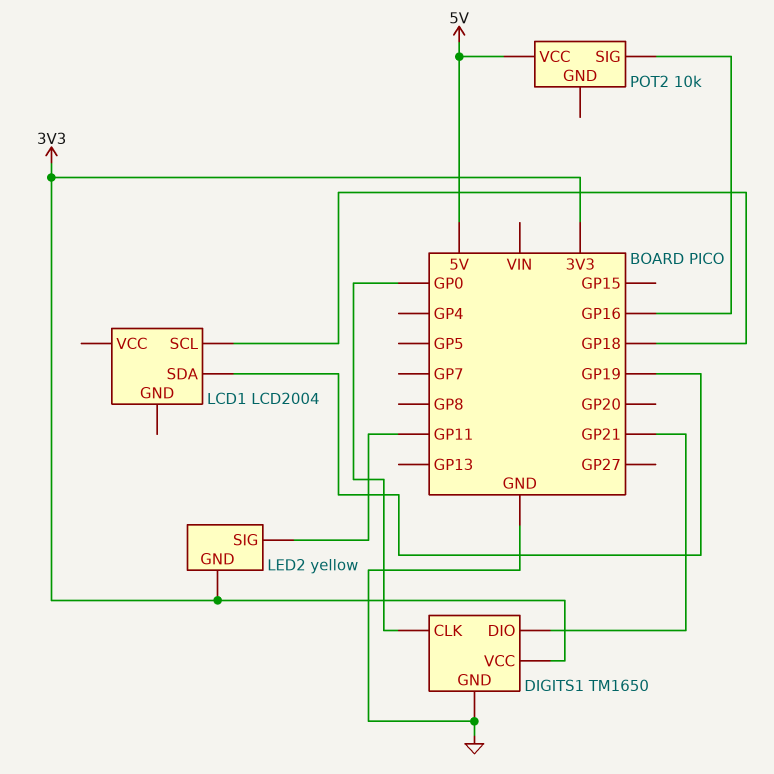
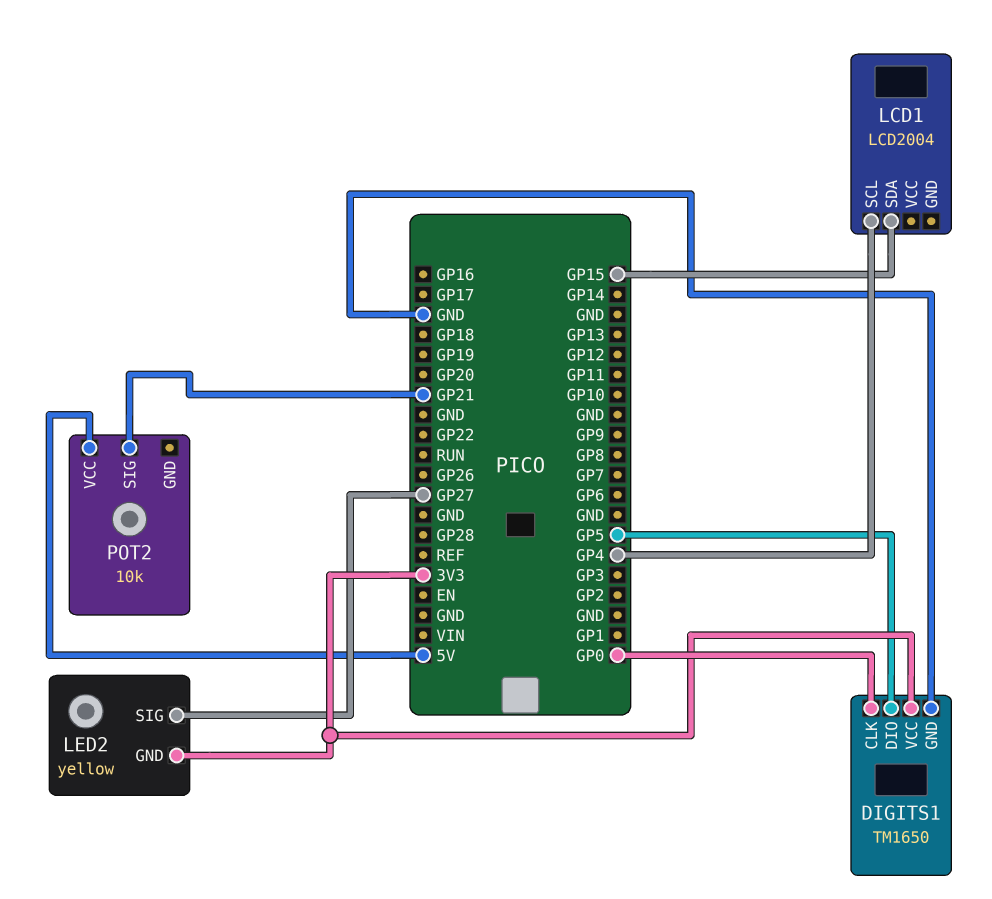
DIGITS1 pin DIO: GP21 -> GP5
LCD1 pin SCL: GP18 -> GP4
LCD1 pin SDA: GP19 -> GP15
LED2 pin SIG: GP11 -> GP27
POT2 pin SIG: GP16 -> GP21

